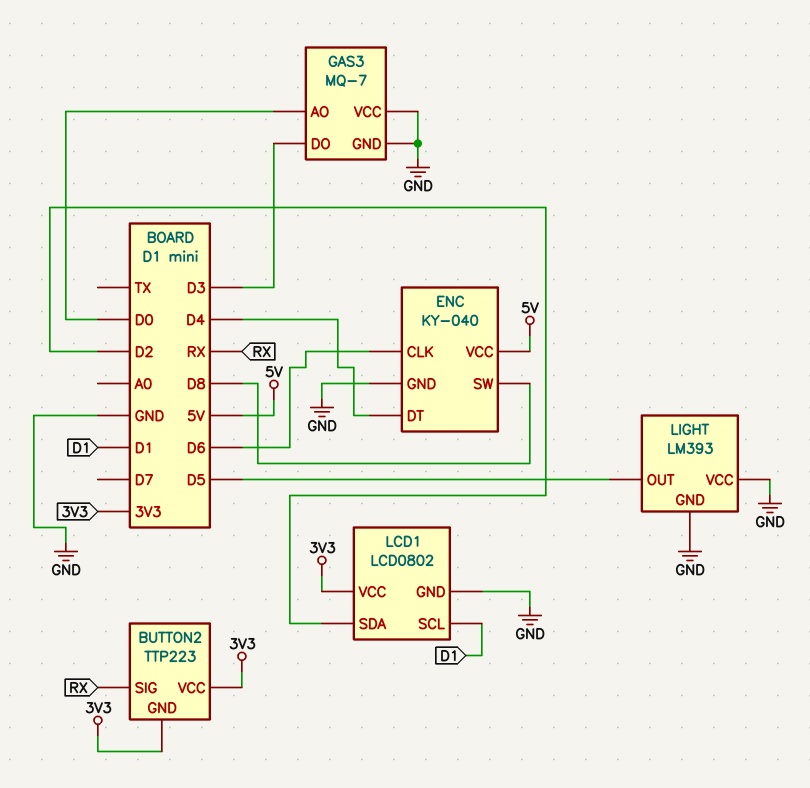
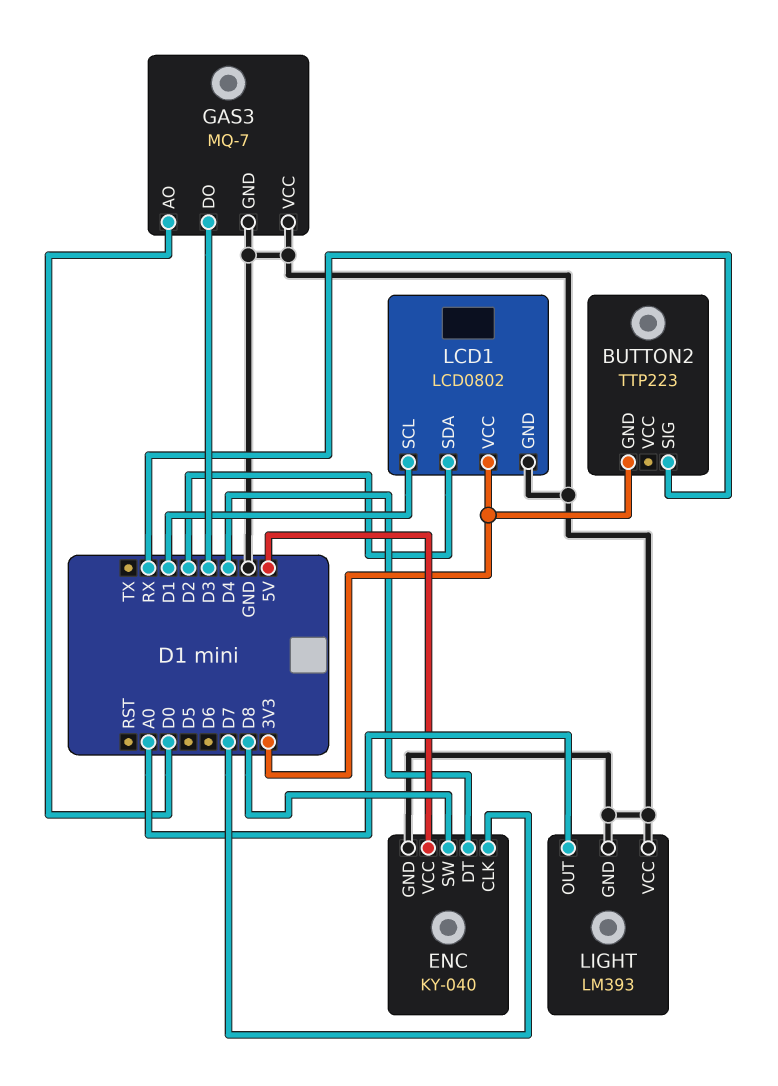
BUTTON2 pin VCC: 3V3 -> none
ENC pin CLK: D6 -> D7
LIGHT pin OUT: D5 -> A0

